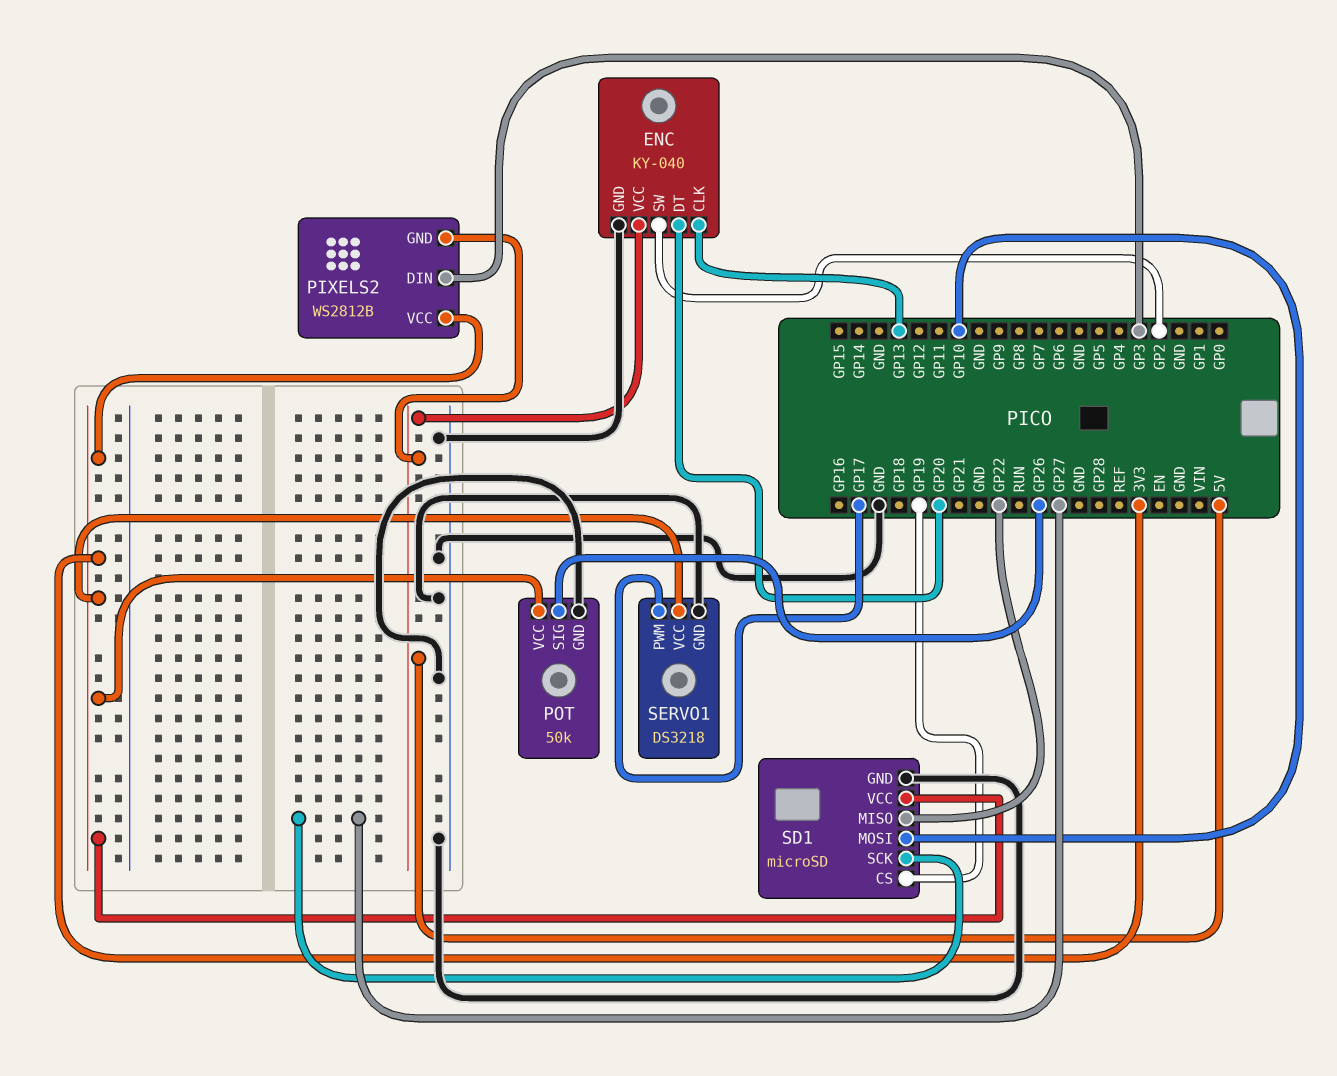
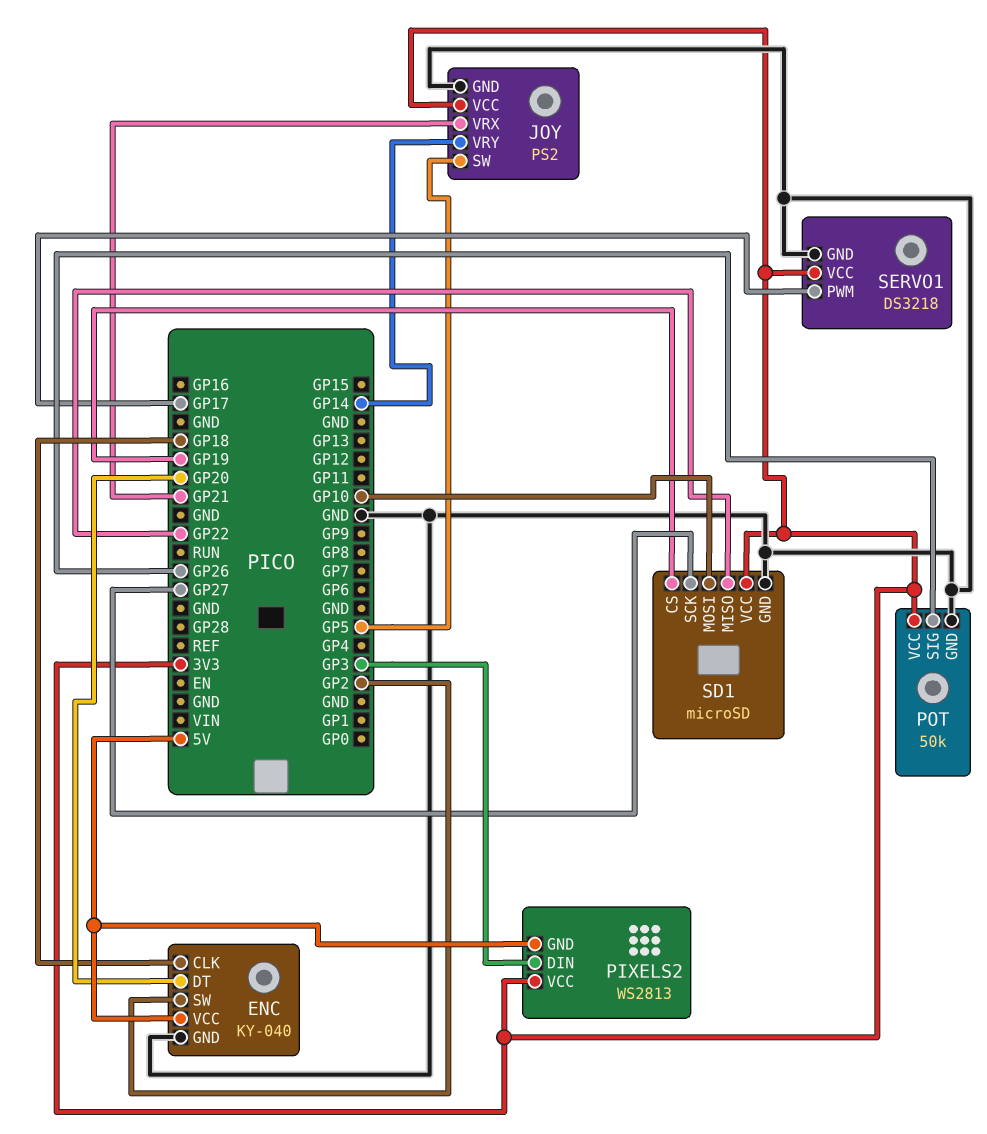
ENC pin CLK: GP13 -> GP18
JOY: none -> PS2
JOY pin GND: none -> GND
JOY pin SW: none -> GP5
JOY pin VCC: none -> 3V3
JOY pin VRX: none -> GP21
JOY pin VRY: none -> GP14
PIXELS2: WS2812B -> WS2813

